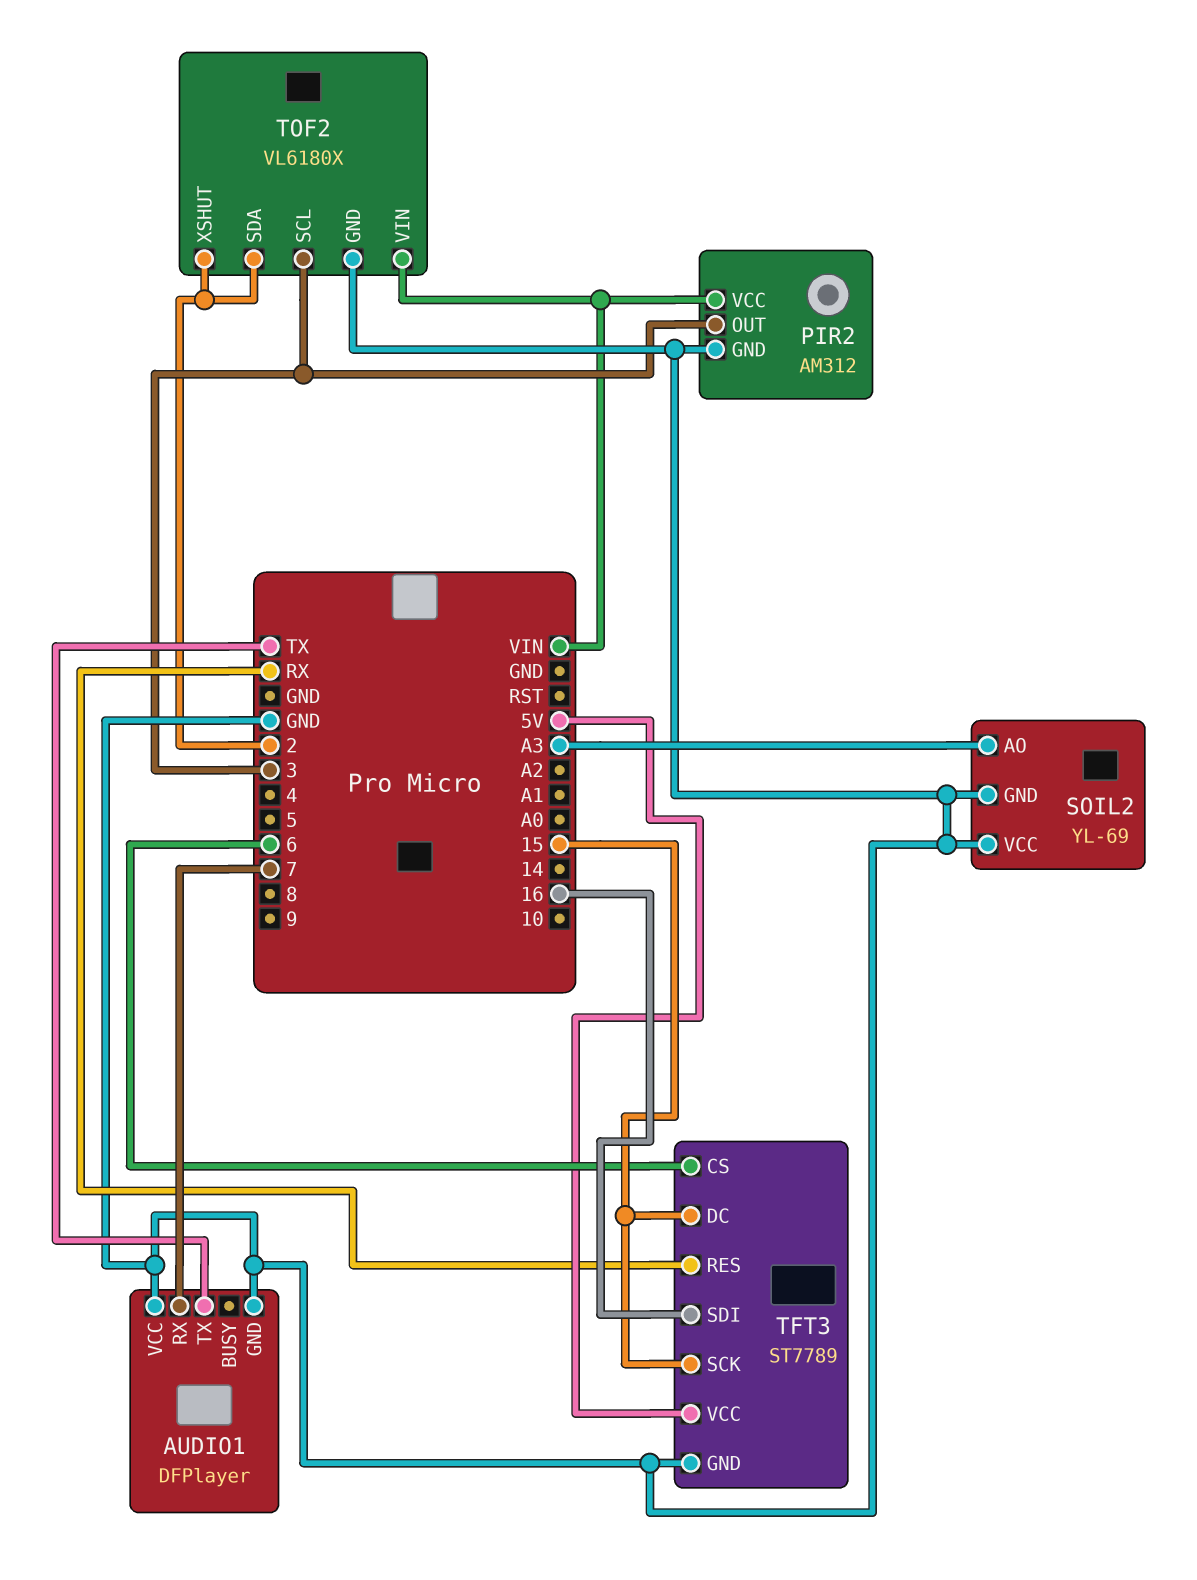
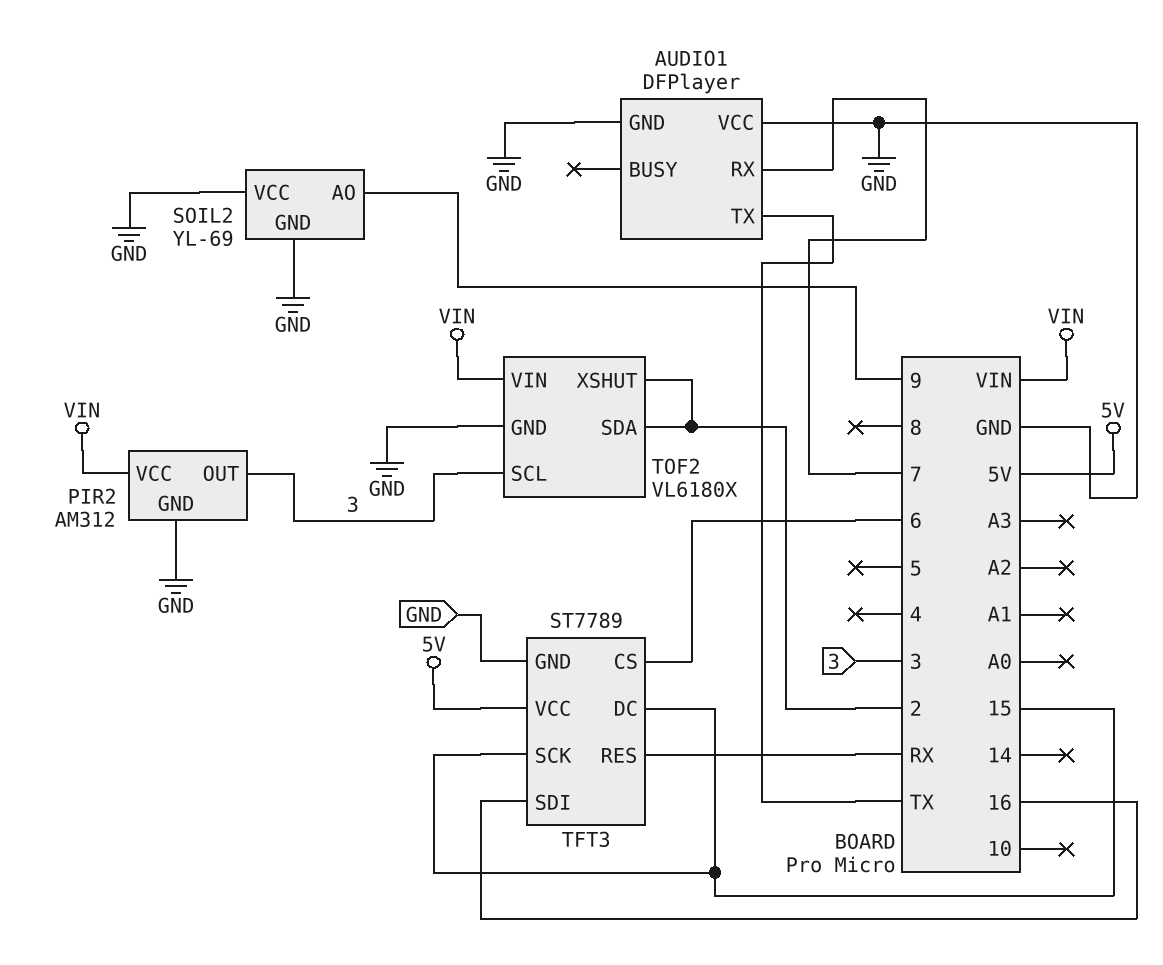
SOIL2 pin AO: A3 -> 9

